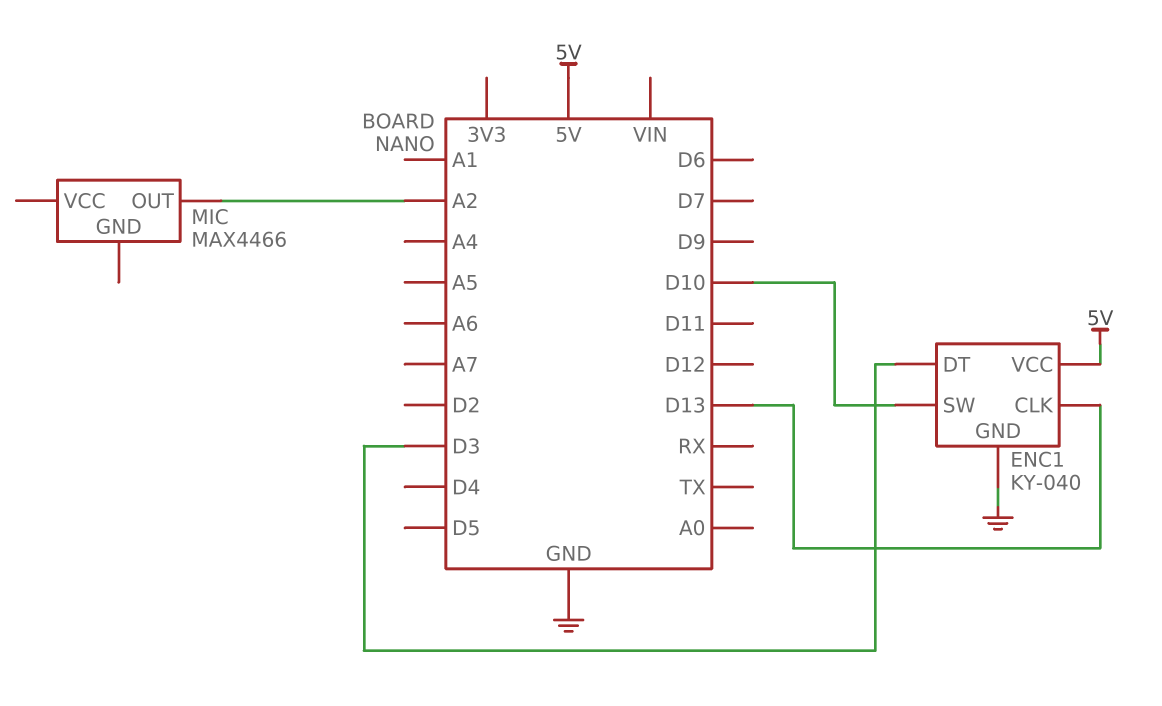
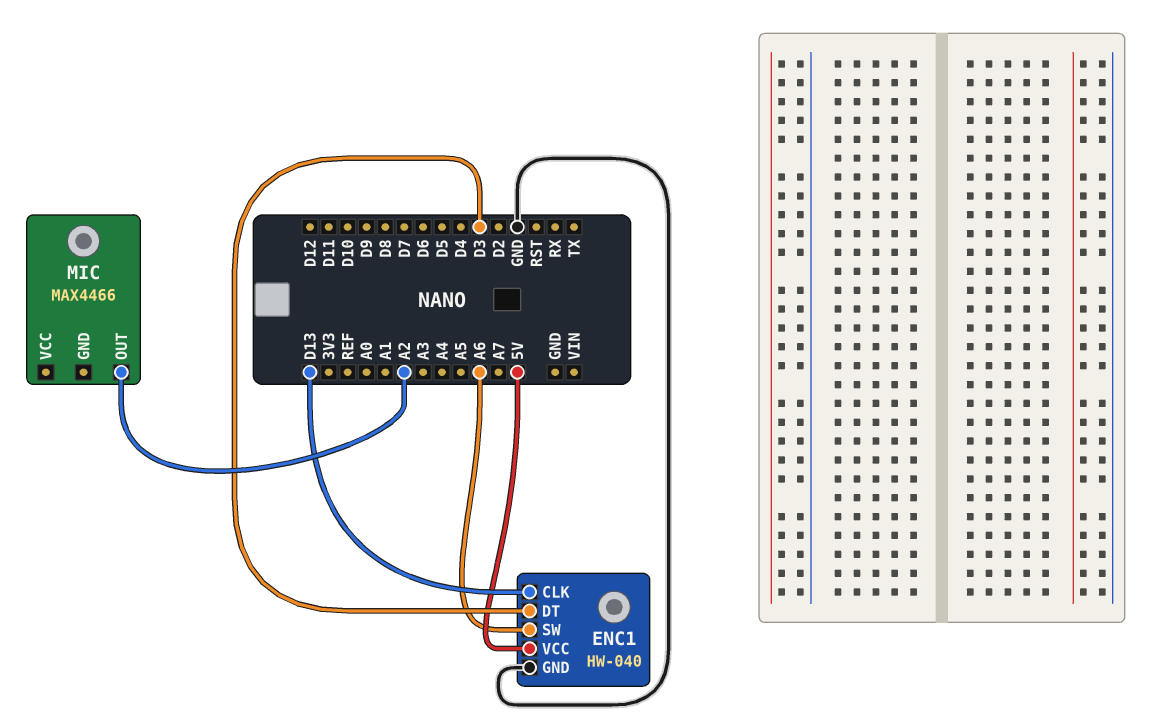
ENC1: KY-040 -> HW-040
ENC1 pin SW: D10 -> A6

